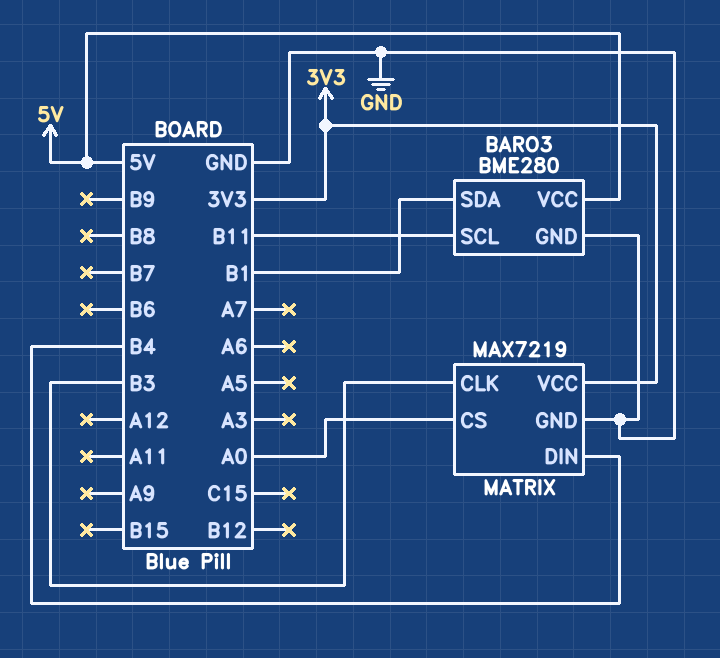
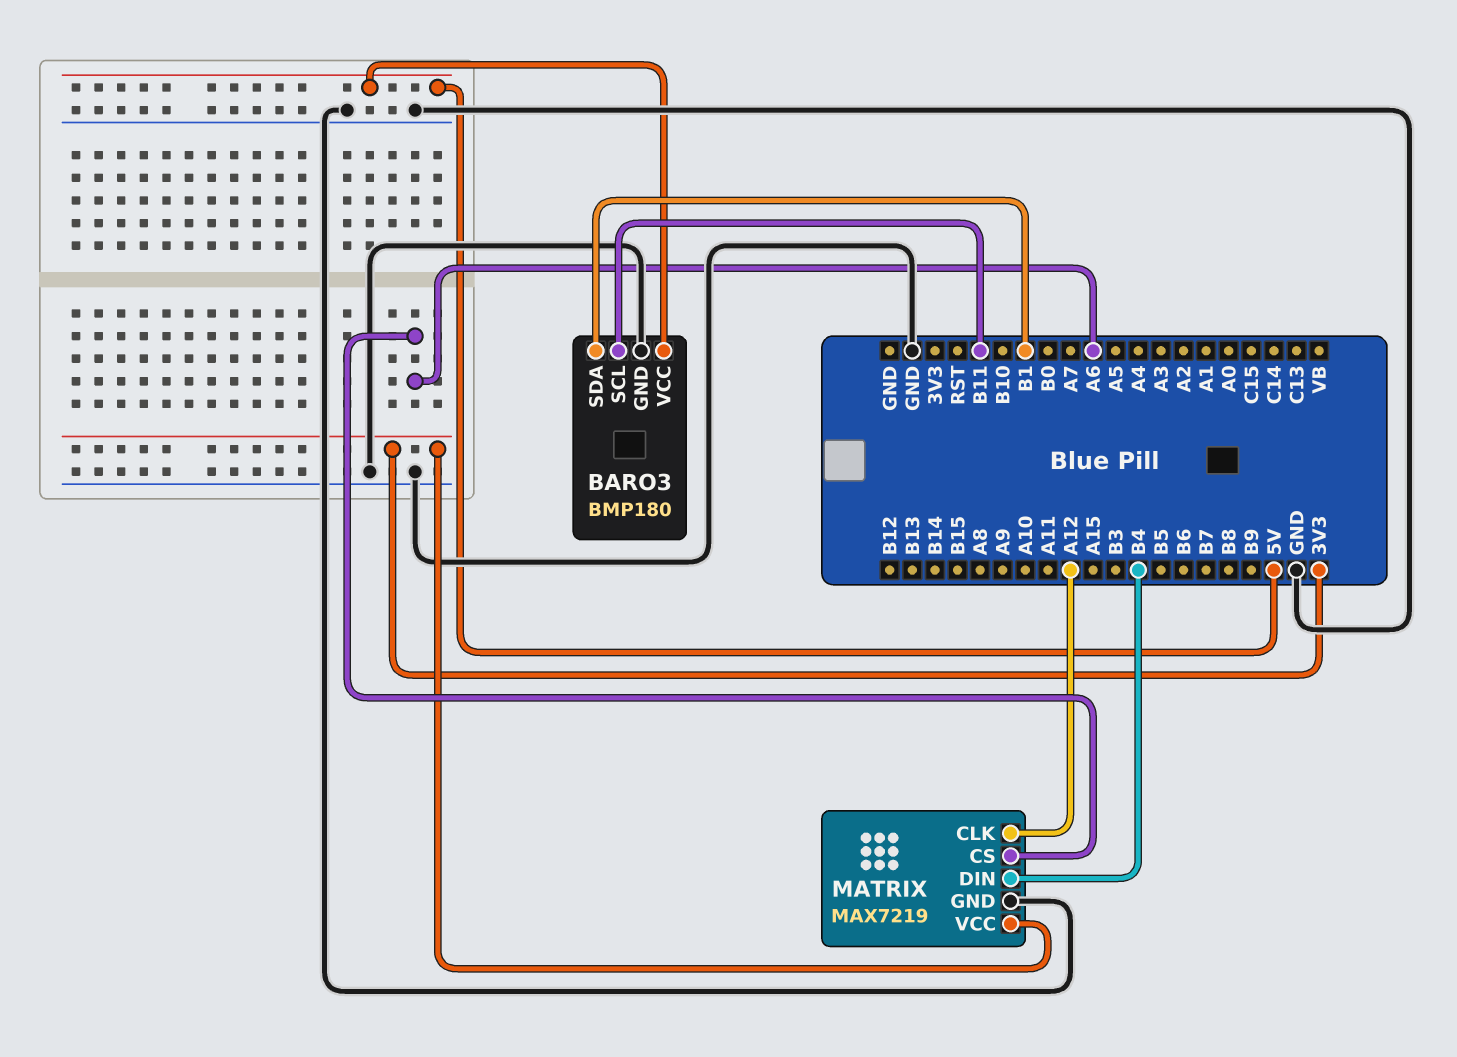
BARO3: BME280 -> BMP180
MATRIX pin CLK: B3 -> A12
MATRIX pin CS: A0 -> A6

